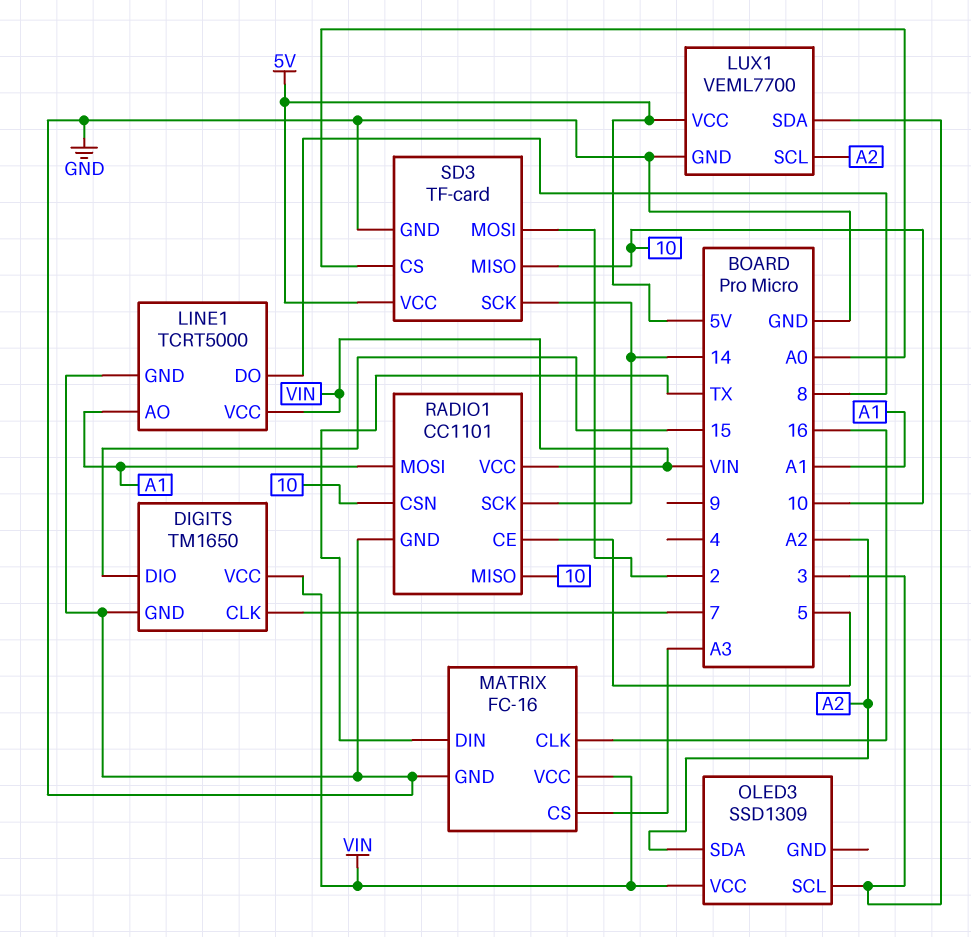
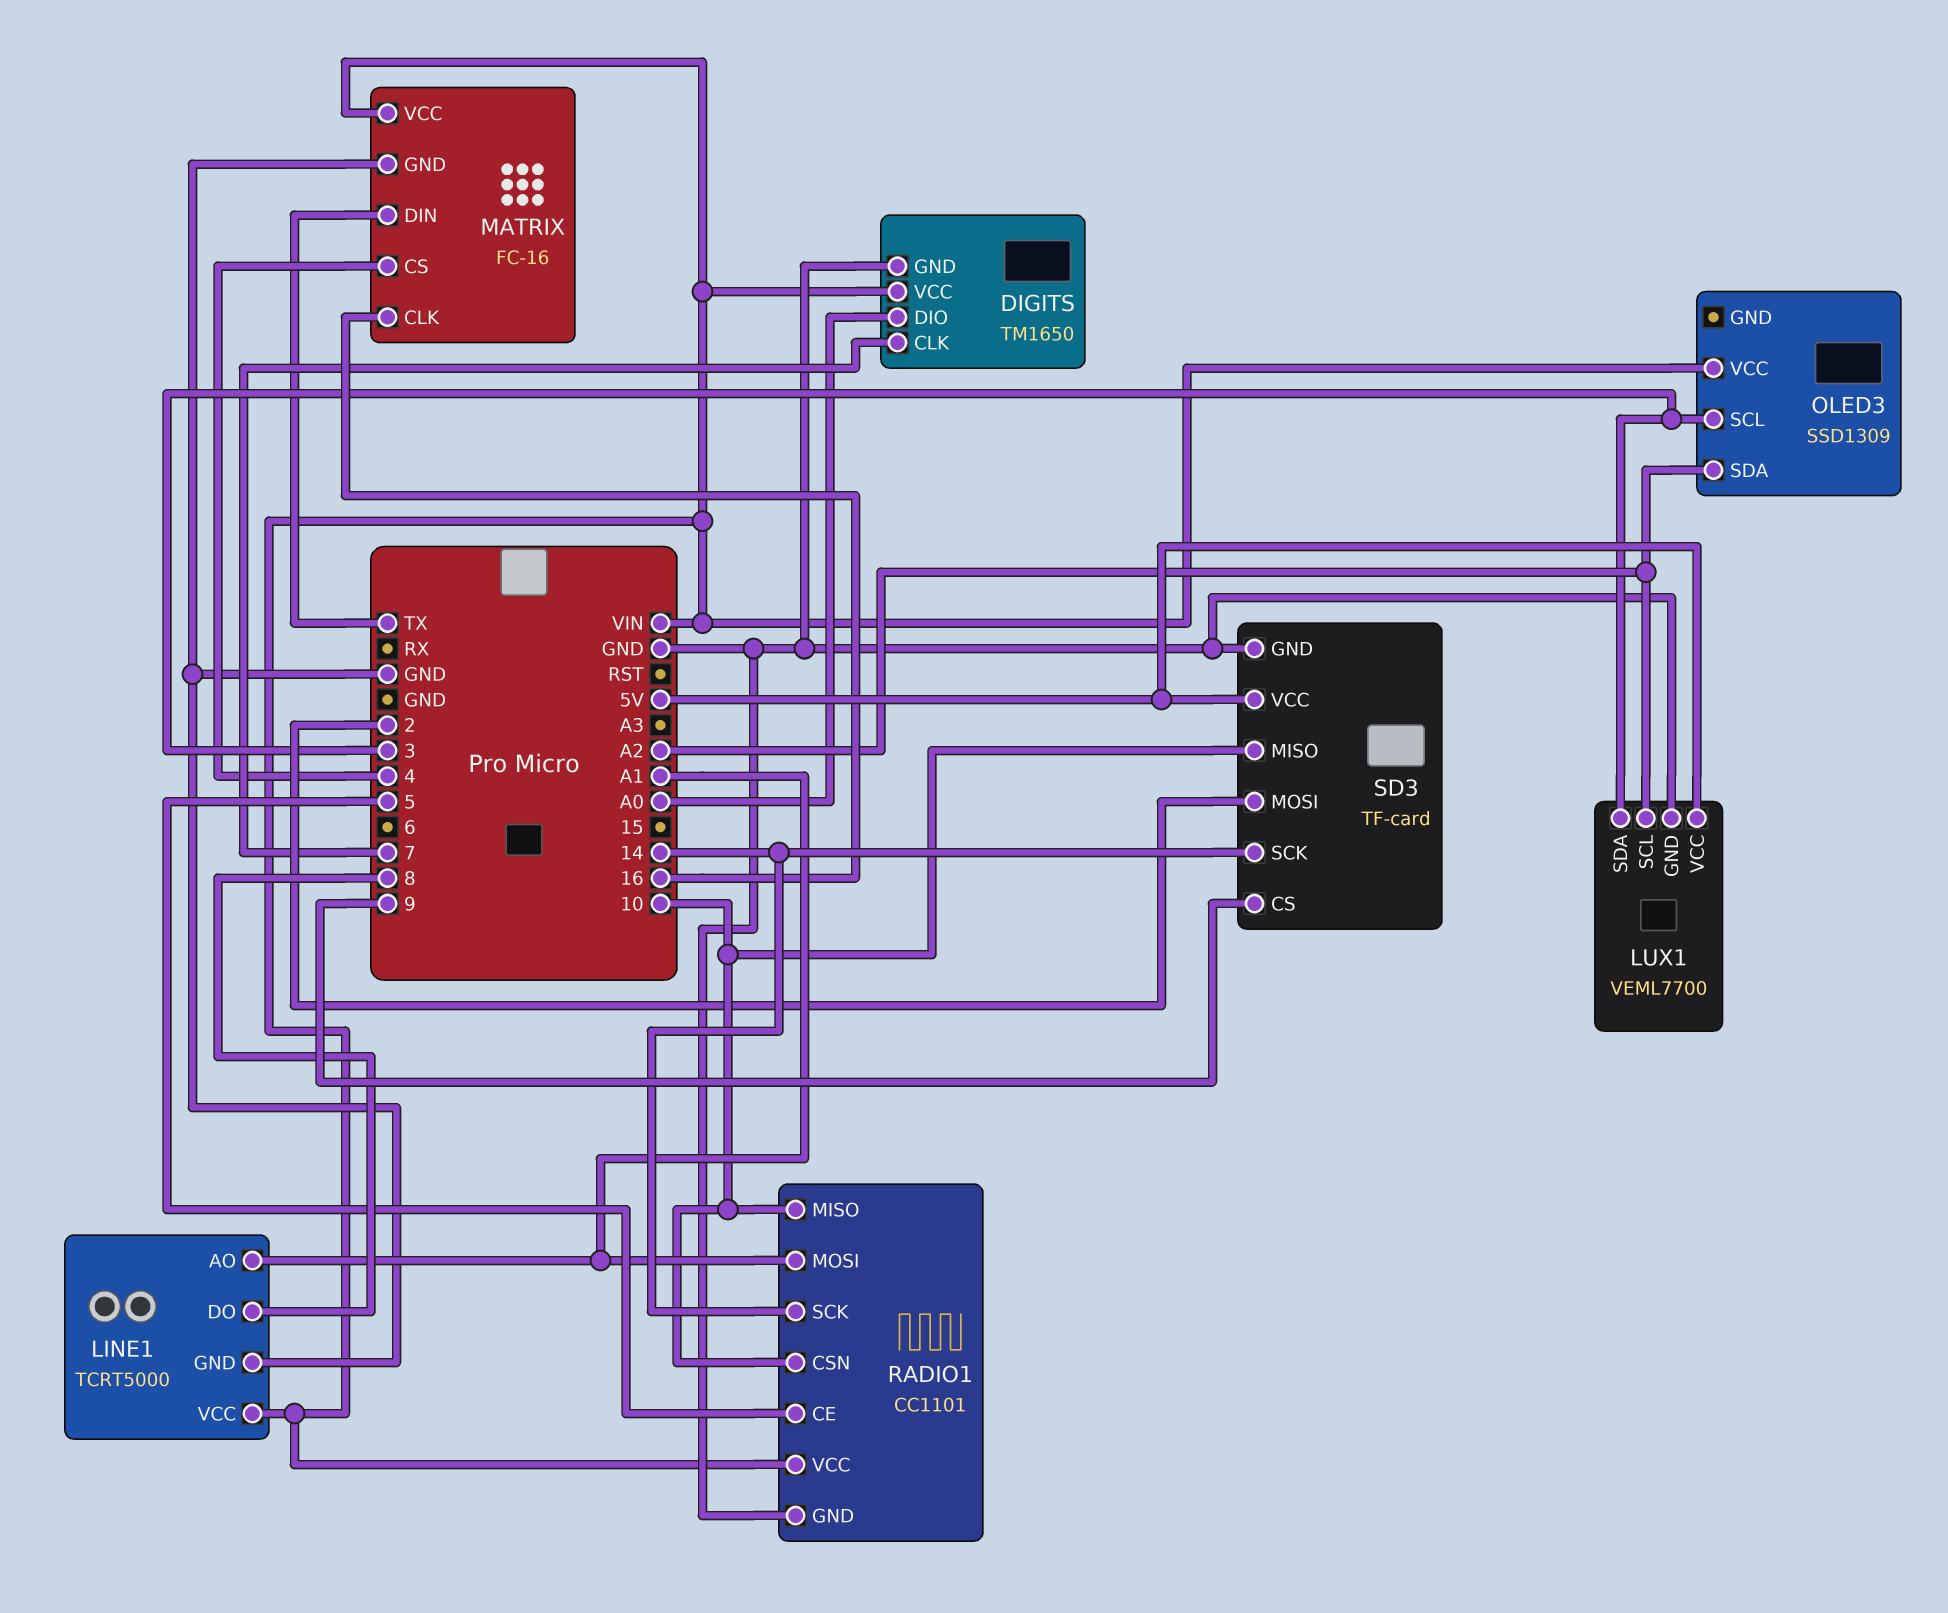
DIGITS pin DIO: 15 -> A0
MATRIX pin CS: A3 -> 4
SD3 pin CS: A0 -> 9

